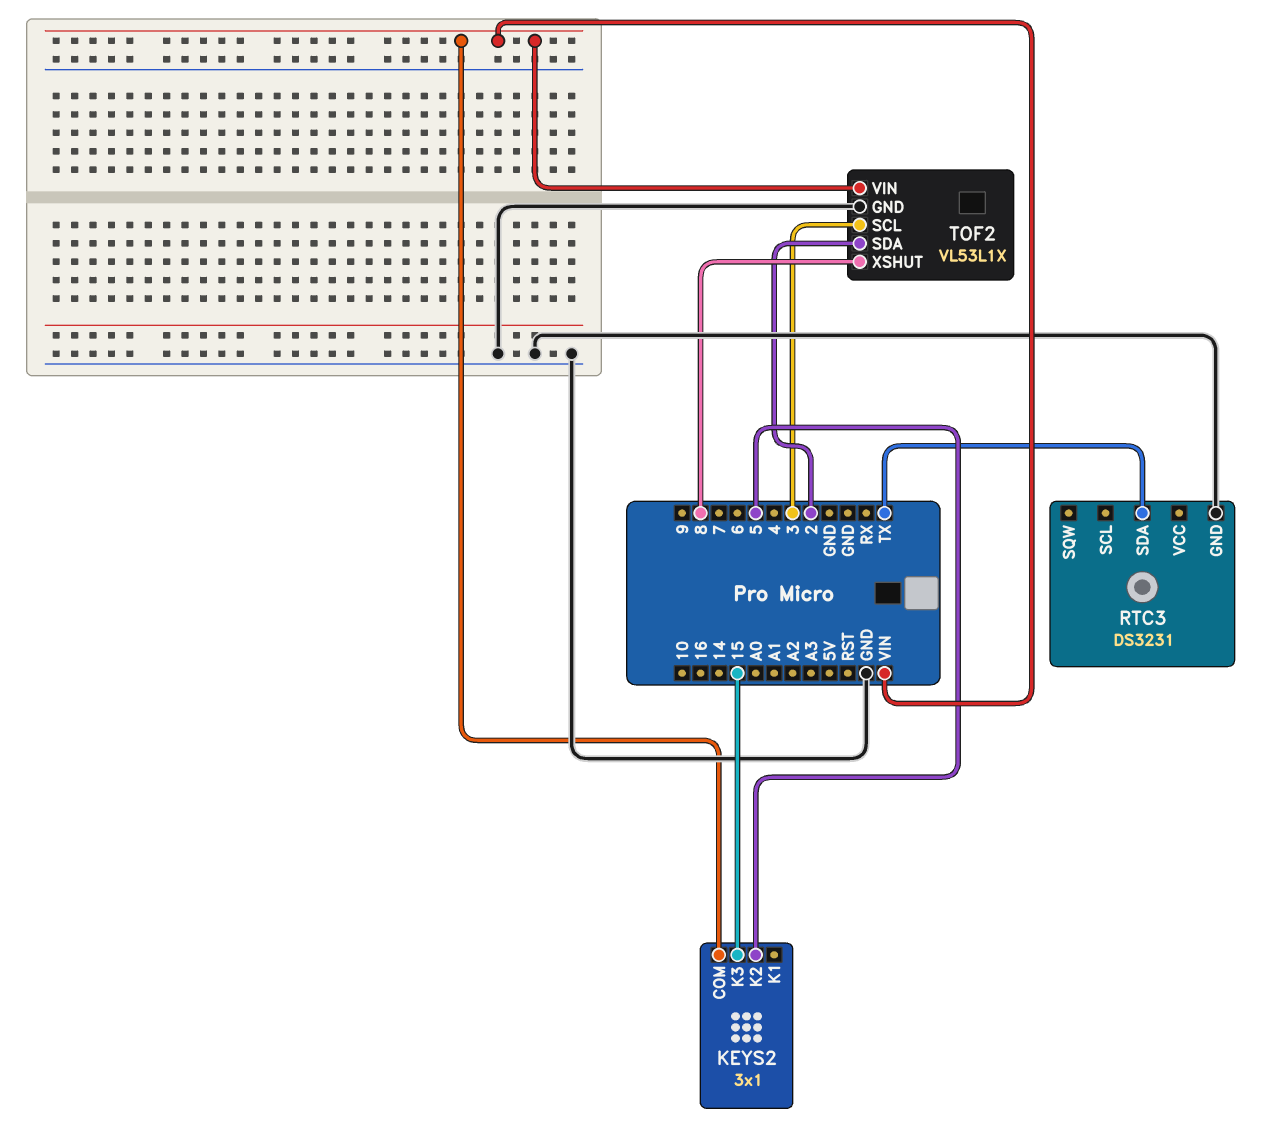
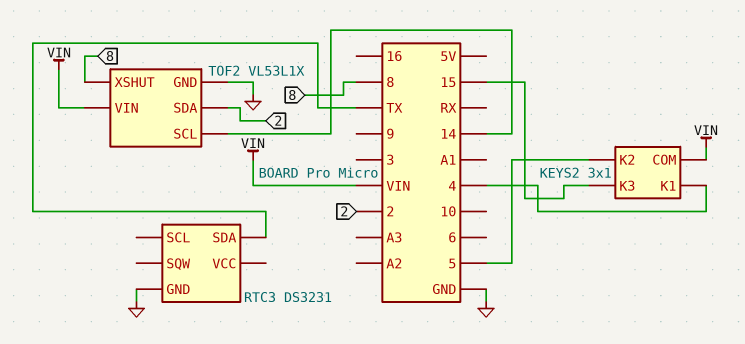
KEYS2 pin K1: none -> 4
TOF2 pin SCL: 3 -> 14

